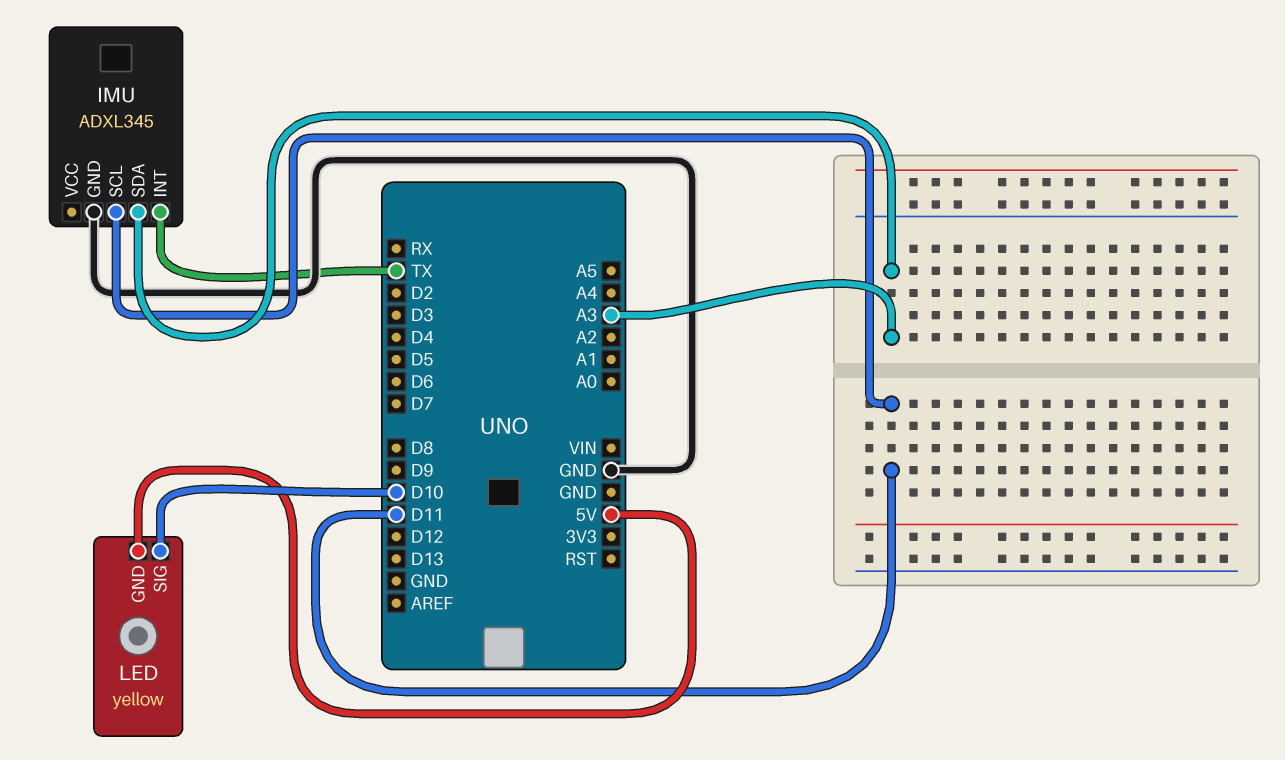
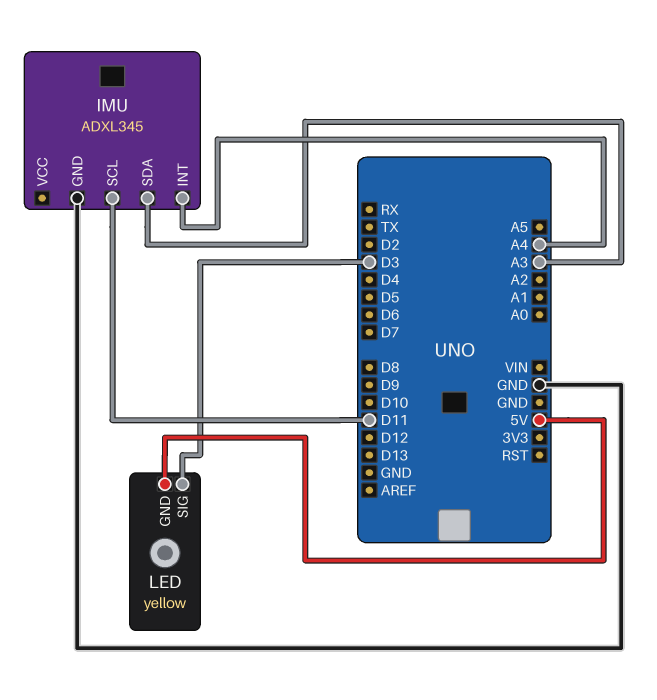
IMU pin INT: TX -> A4
LED pin SIG: D10 -> D3

